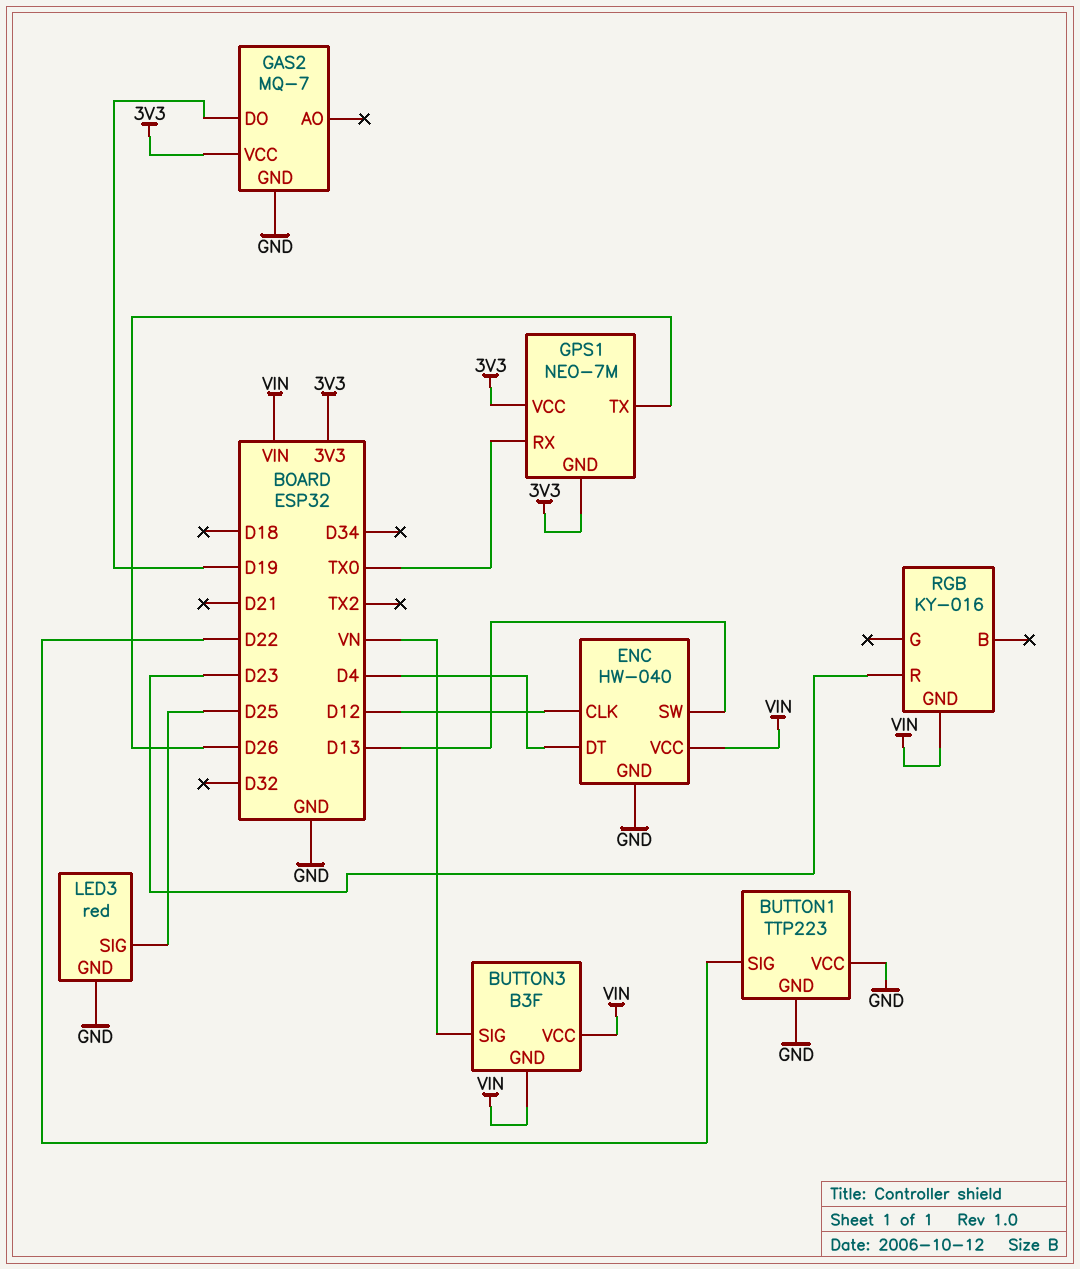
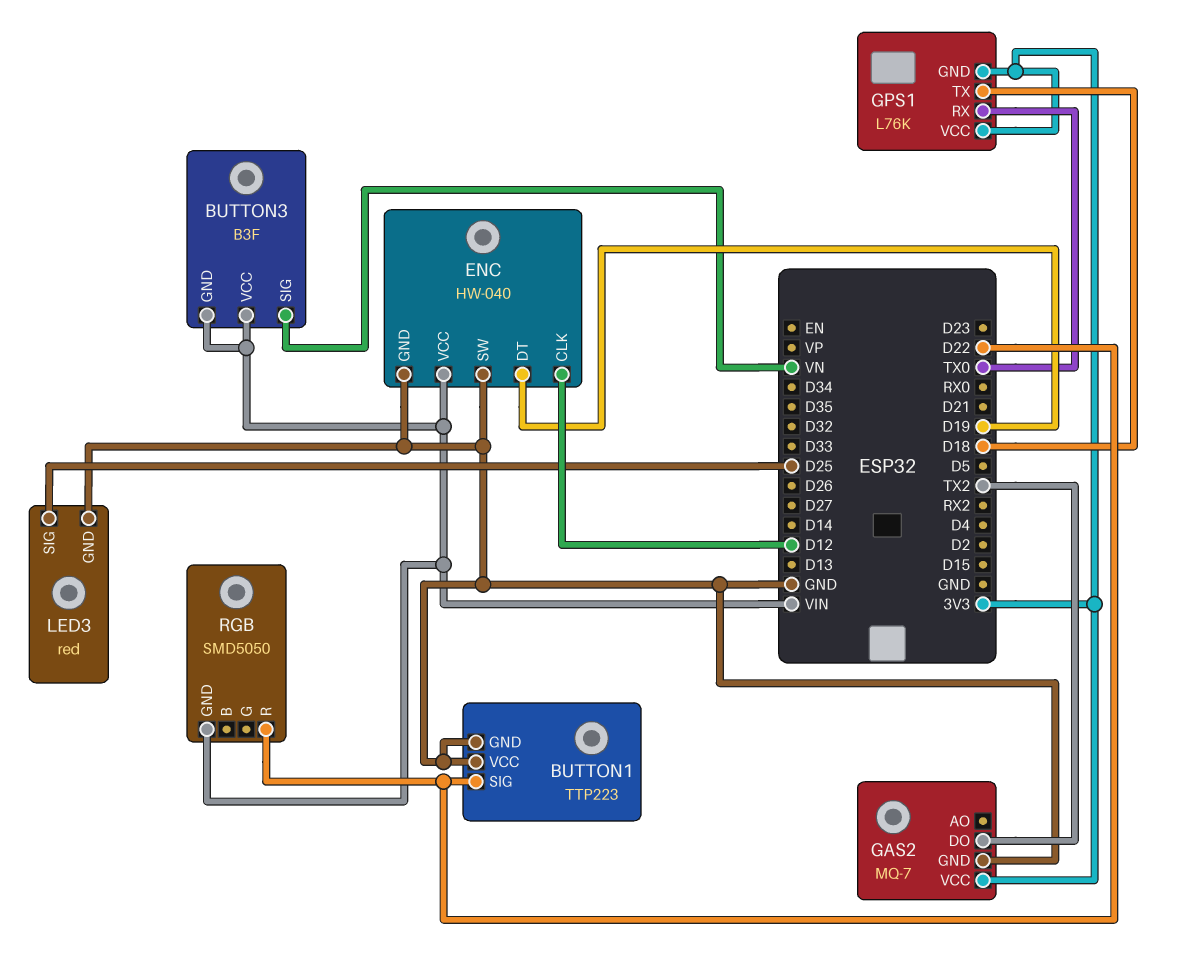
ENC pin DT: D4 -> D19
ENC pin SW: D13 -> GND
GAS2 pin DO: D19 -> TX2
GPS1: NEO-7M -> L76K
GPS1 pin TX: D26 -> D18
RGB: KY-016 -> SMD5050
RGB pin R: D23 -> D22

